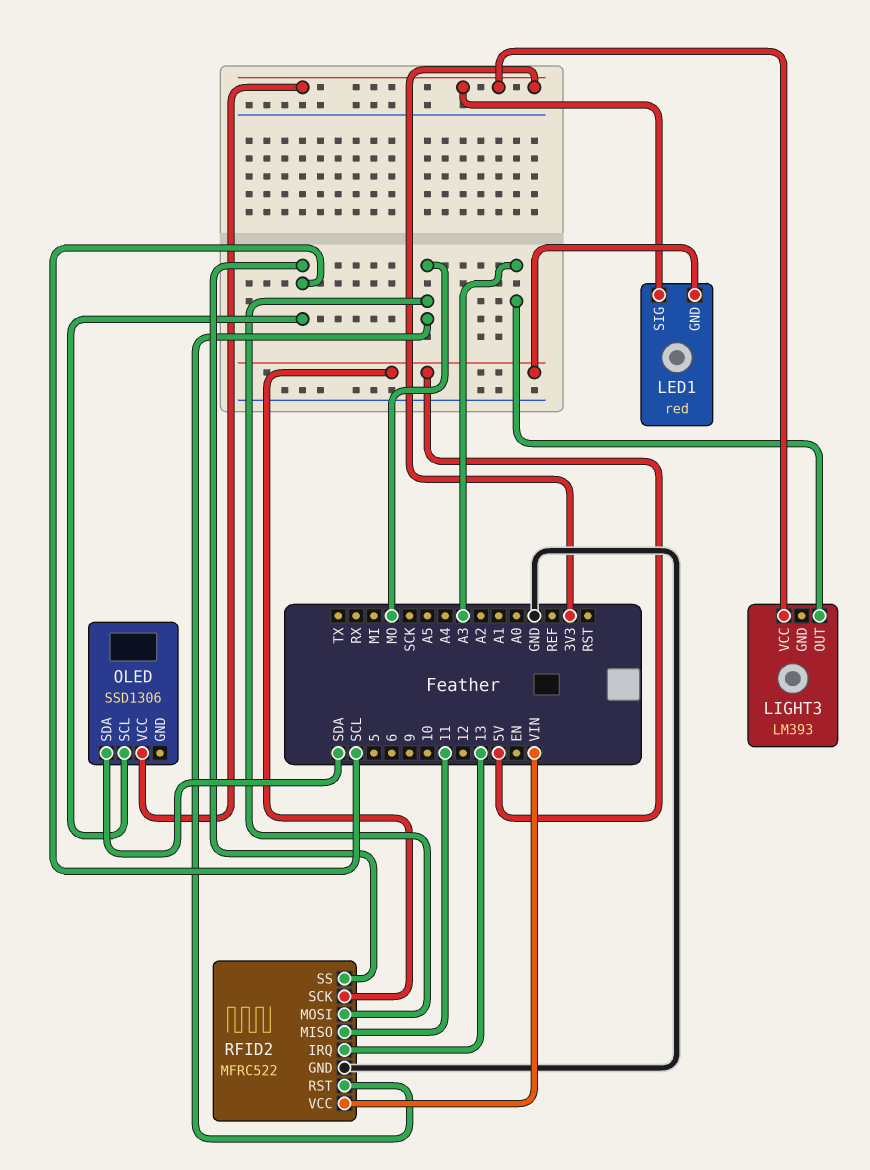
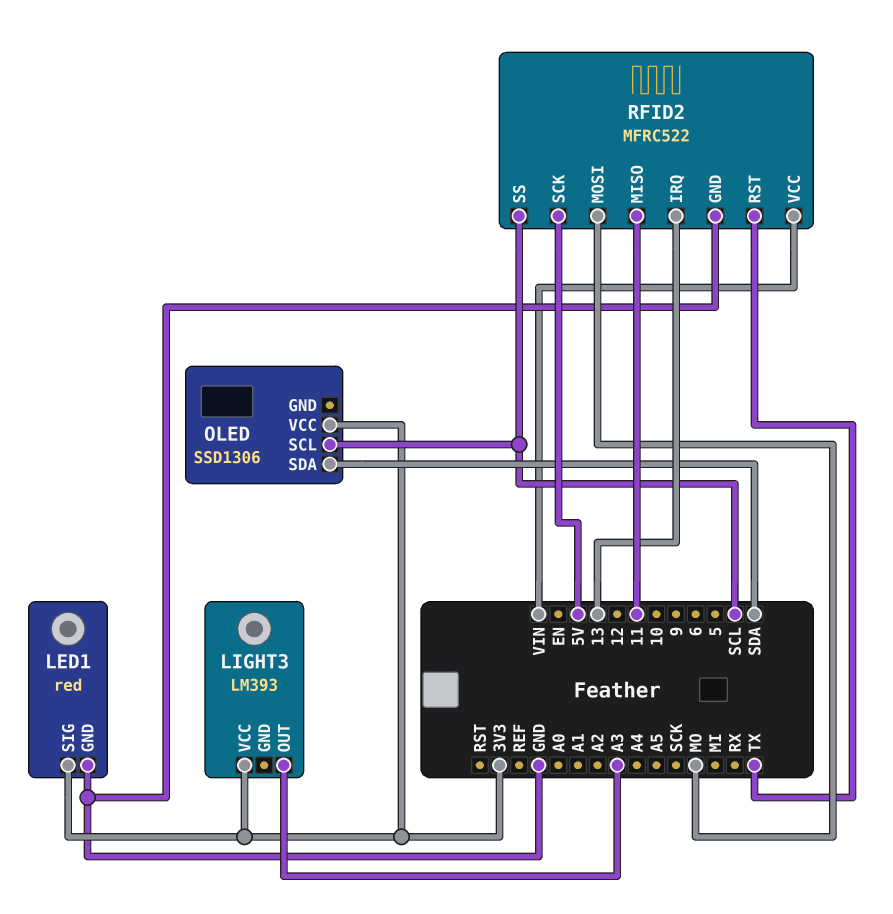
LED1 pin GND: 5V -> GND
RFID2 pin RST: MO -> TX

